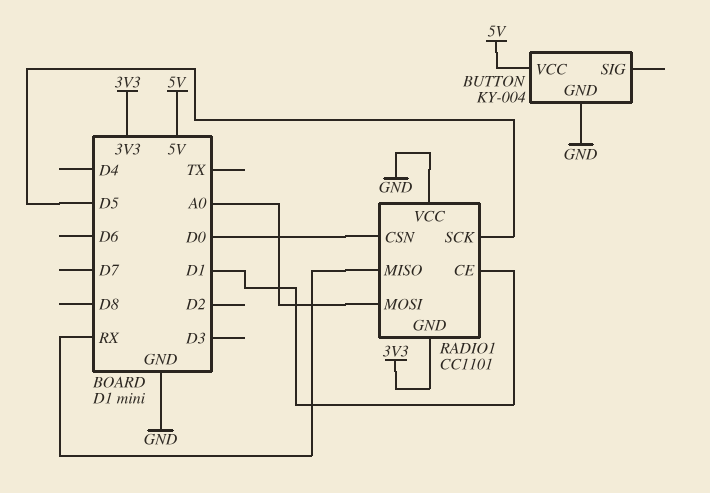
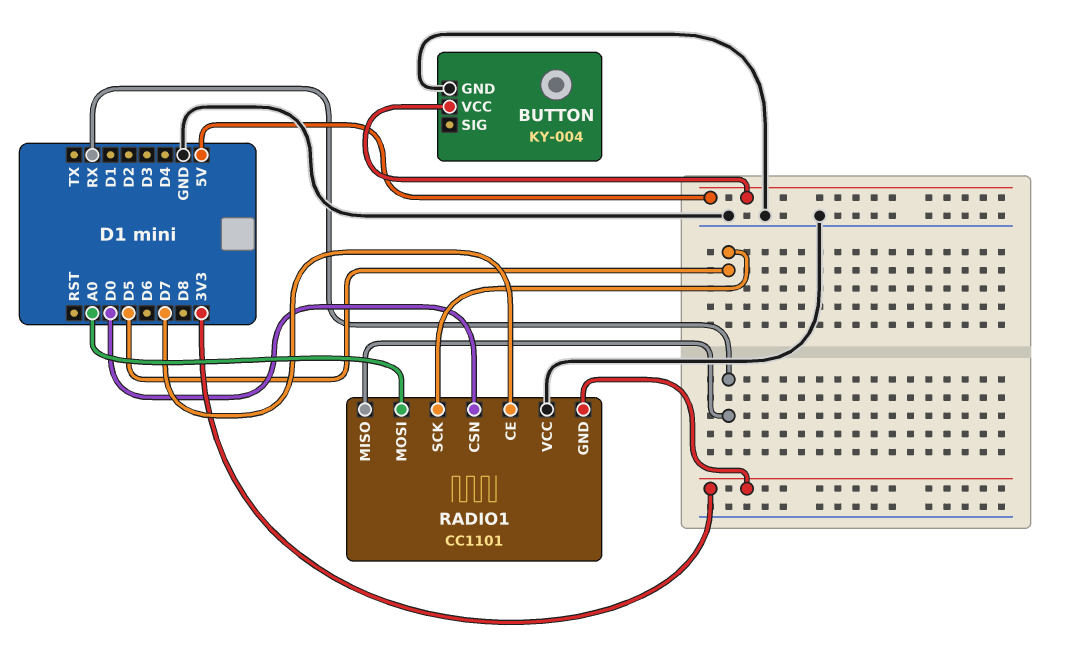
RADIO1 pin CE: D1 -> D7

